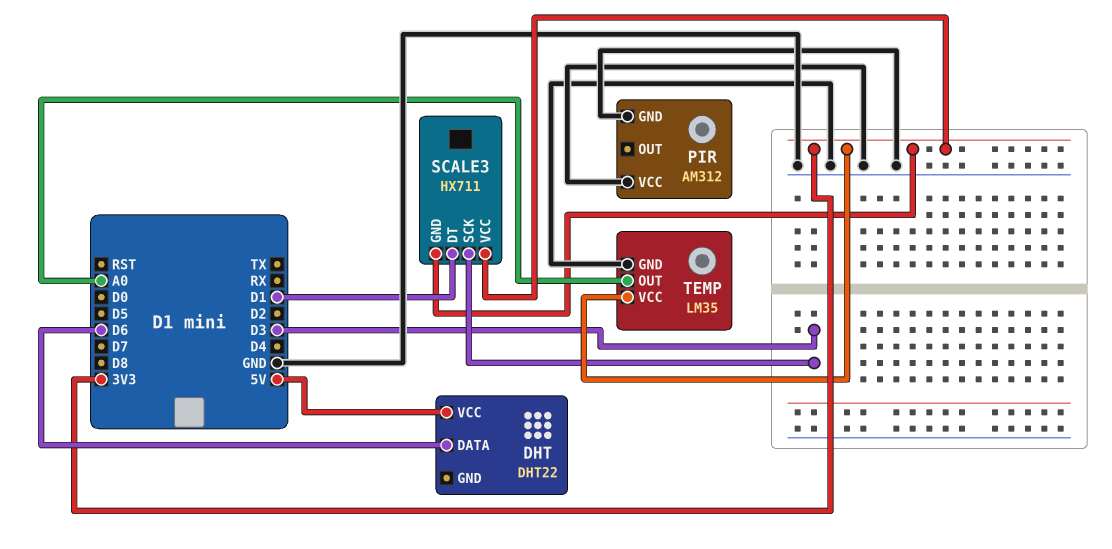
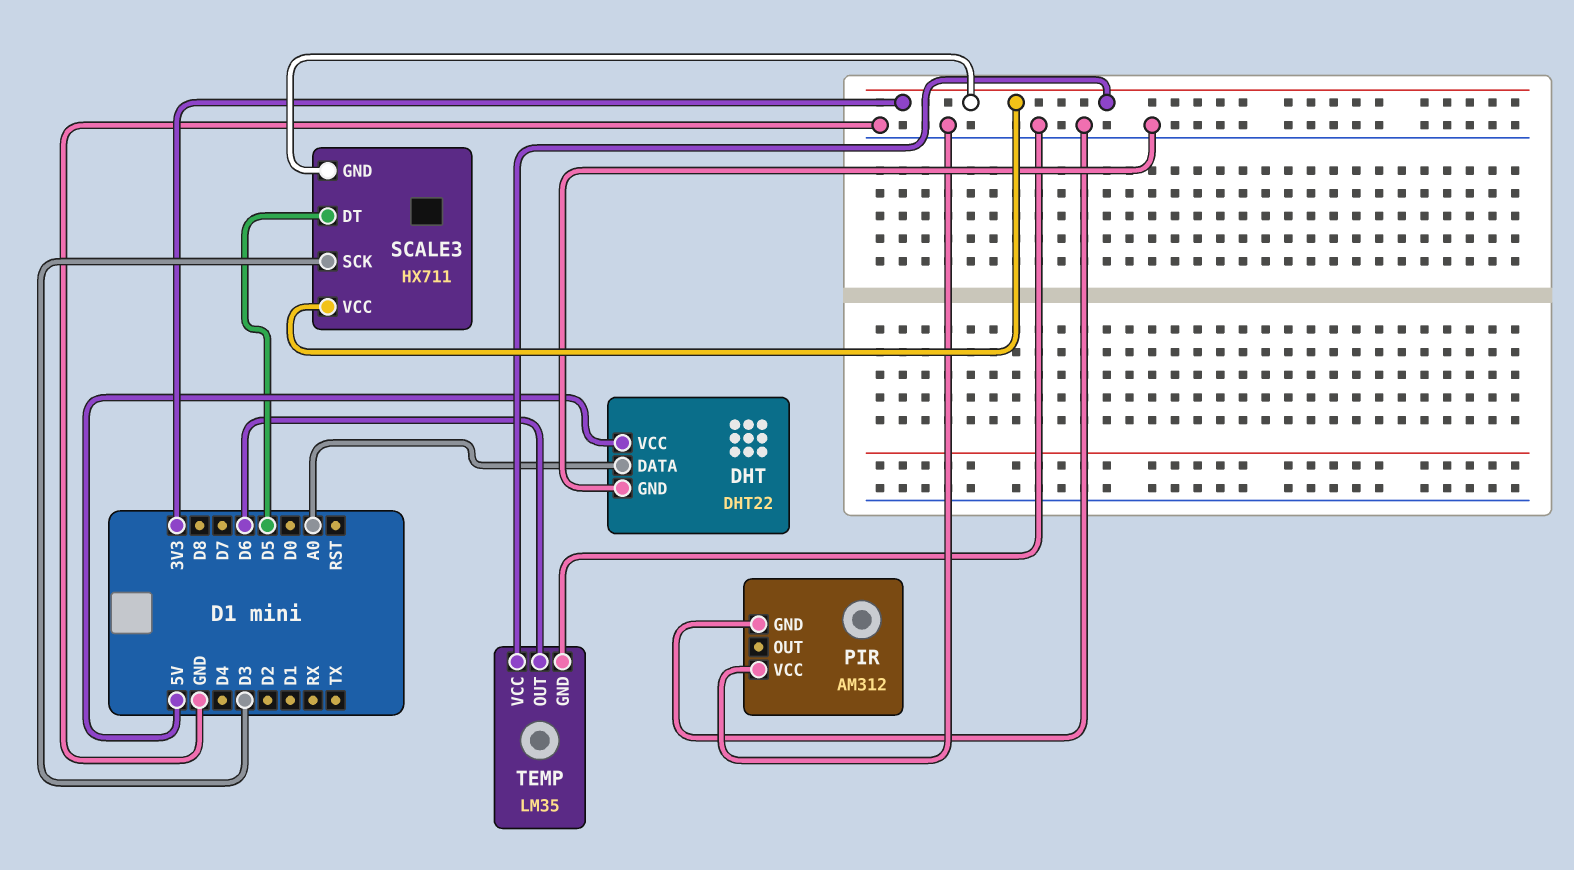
DHT pin DATA: D6 -> A0
DHT pin GND: none -> GND
SCALE3 pin DT: D1 -> D5
TEMP pin OUT: A0 -> D6

